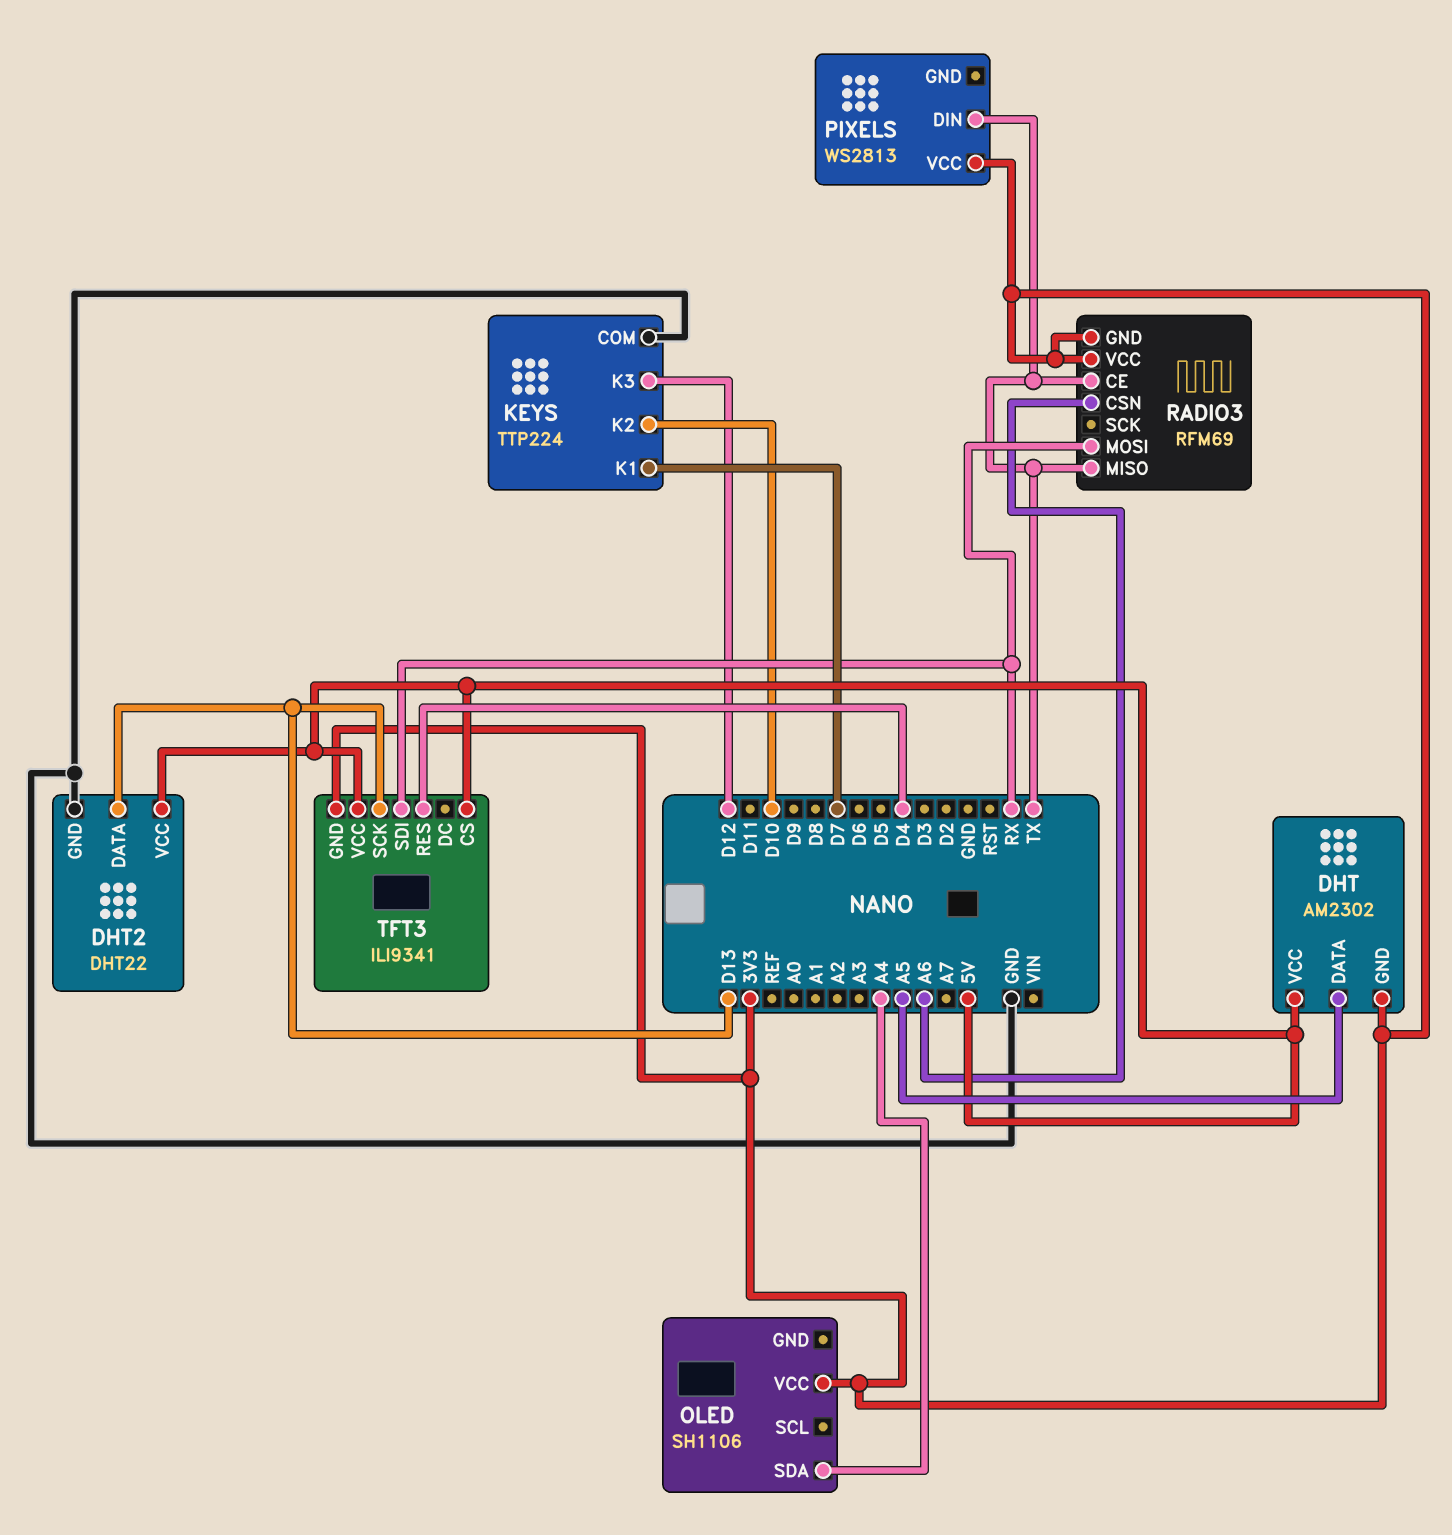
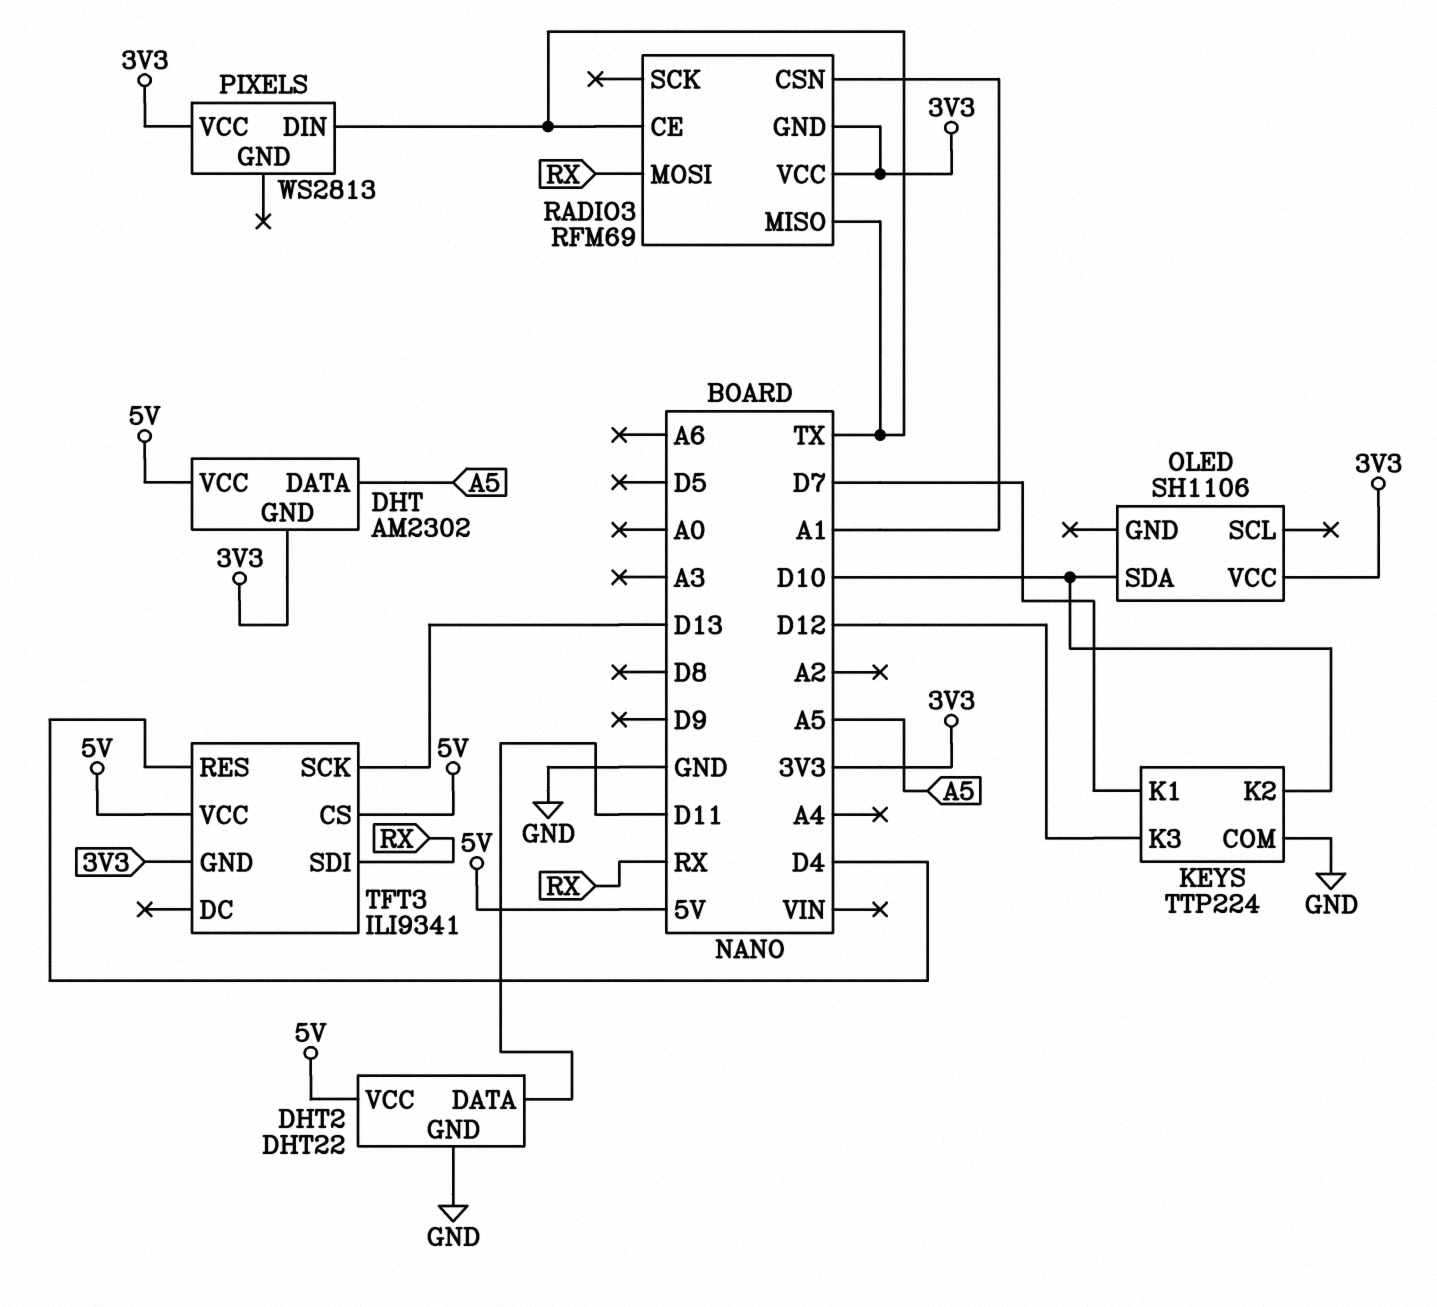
DHT2 pin DATA: D13 -> D11
OLED pin SDA: A4 -> D10
RADIO3 pin CSN: A6 -> A1

